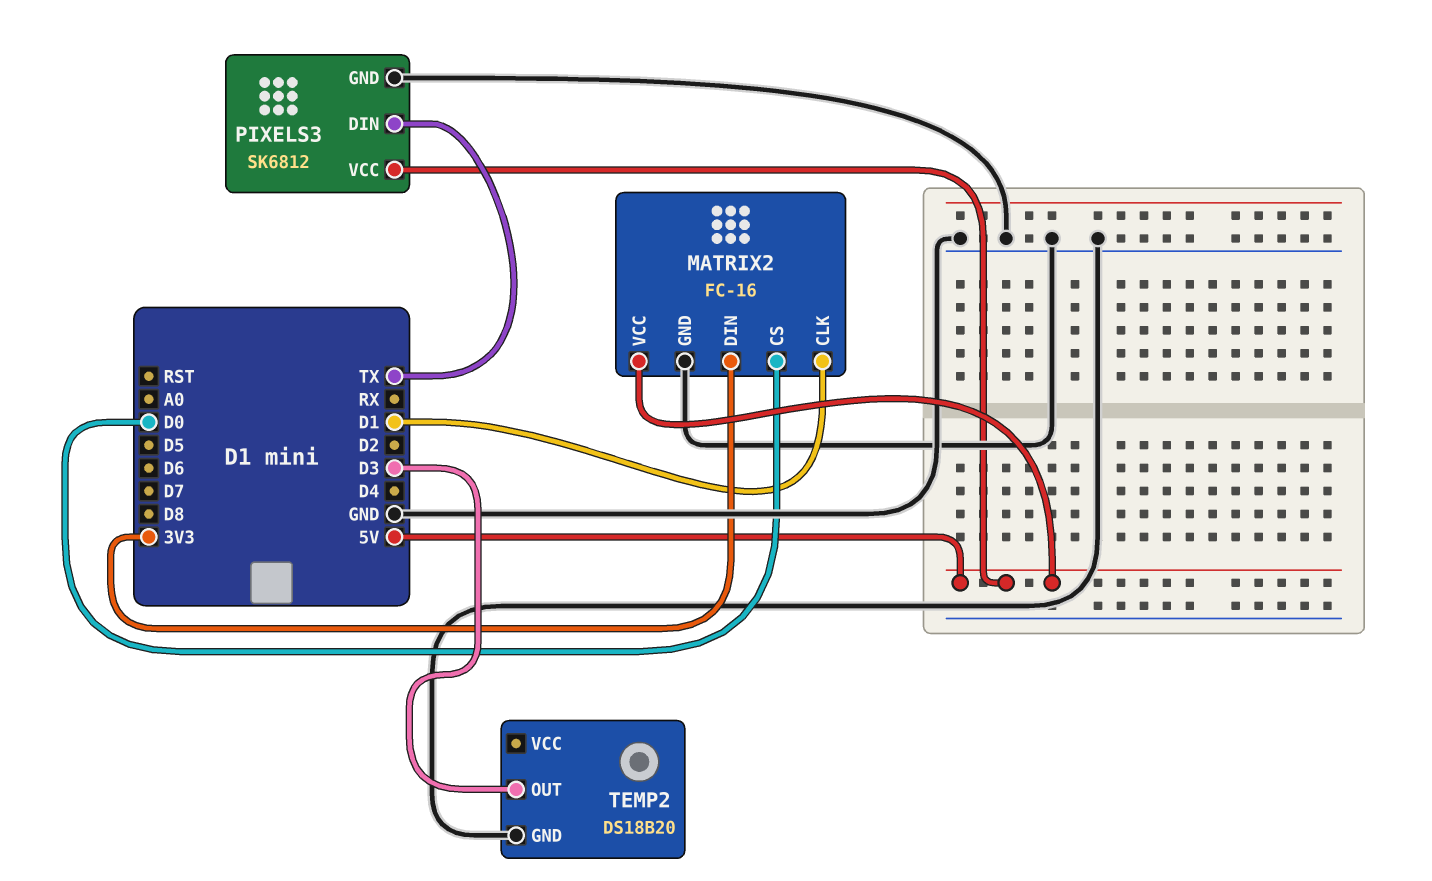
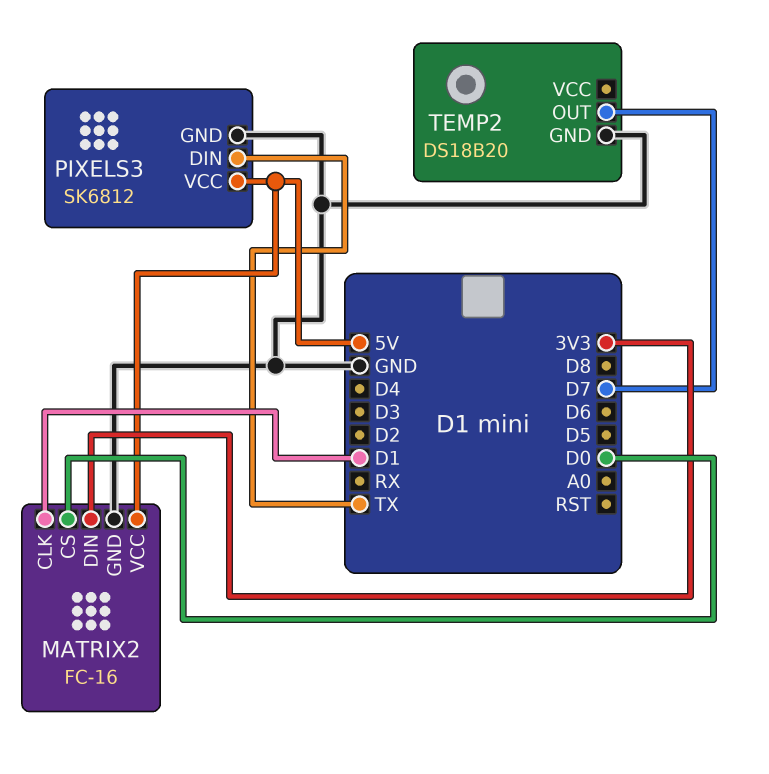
TEMP2 pin OUT: D3 -> D7

